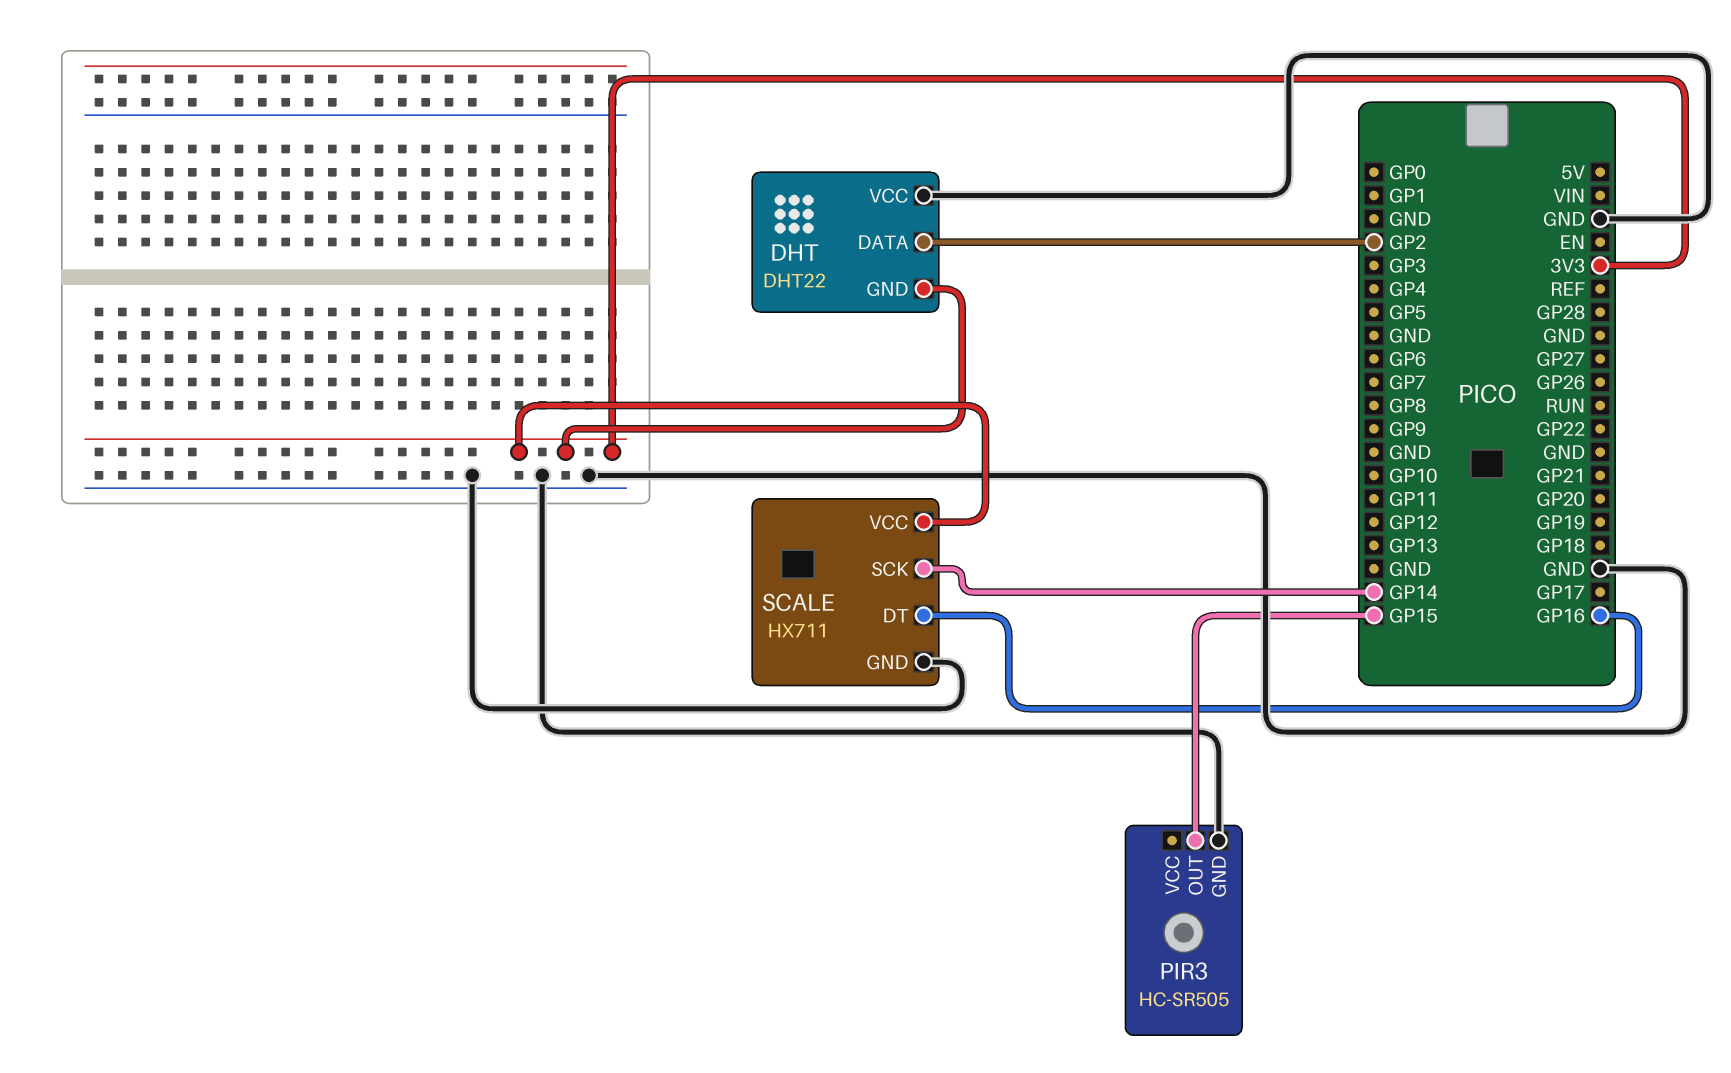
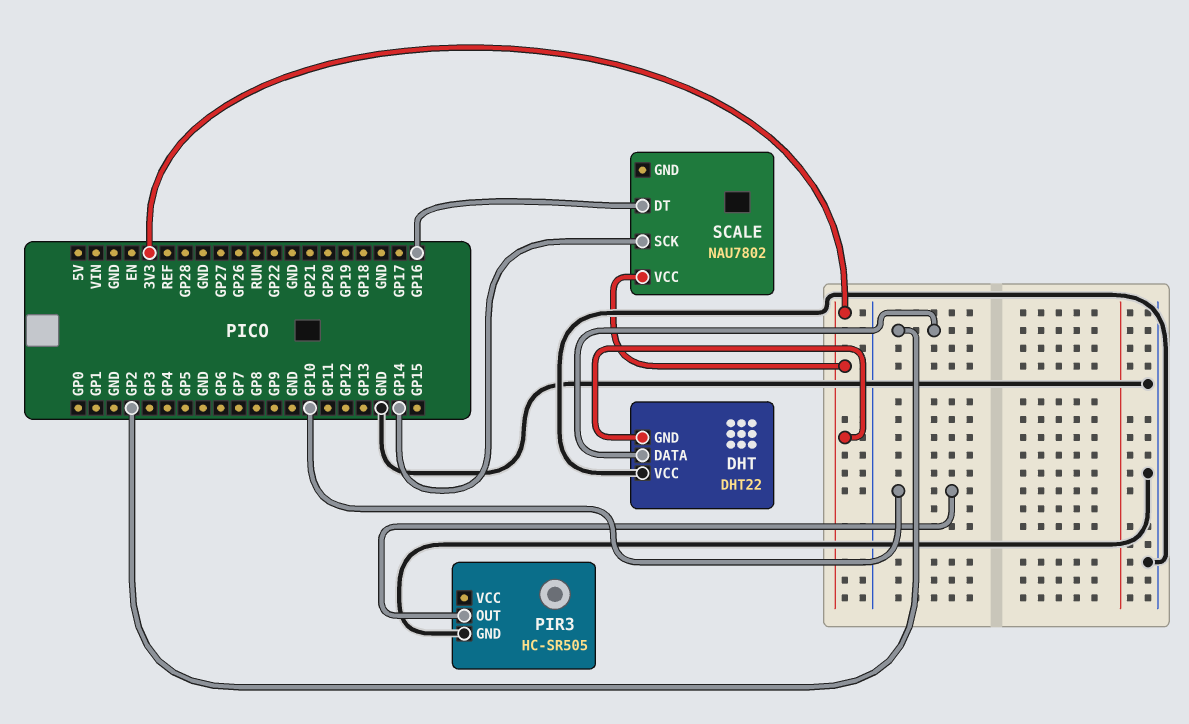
PIR3 pin OUT: GP15 -> GP10
SCALE: HX711 -> NAU7802
SCALE pin GND: GND -> none

